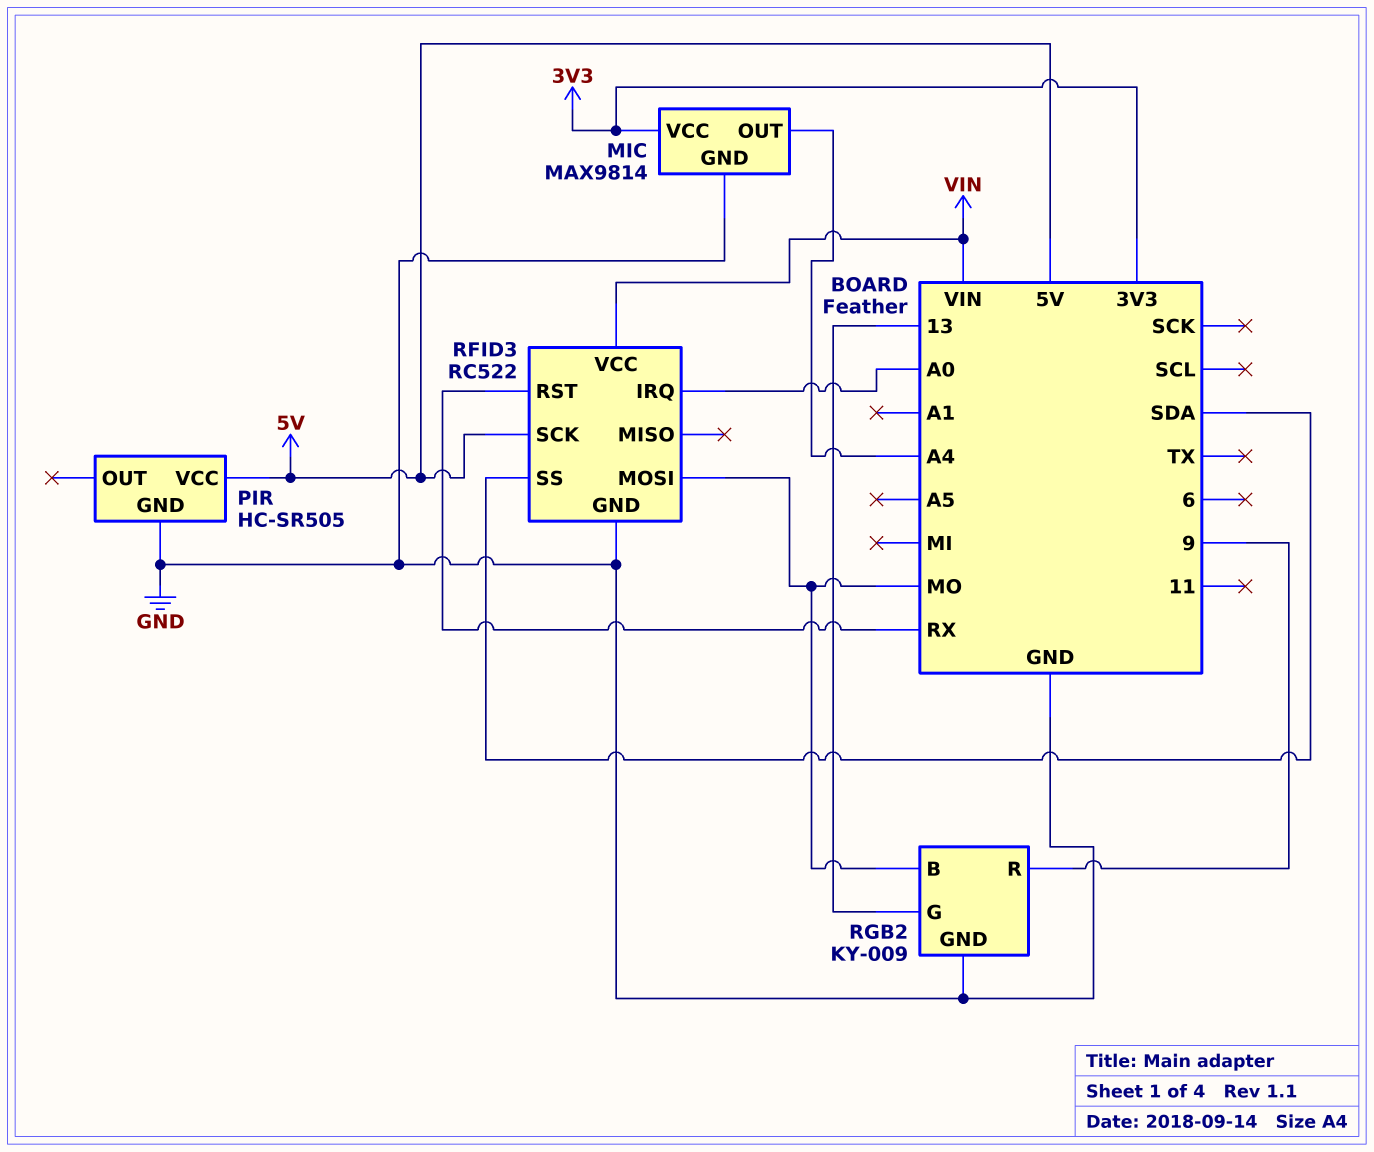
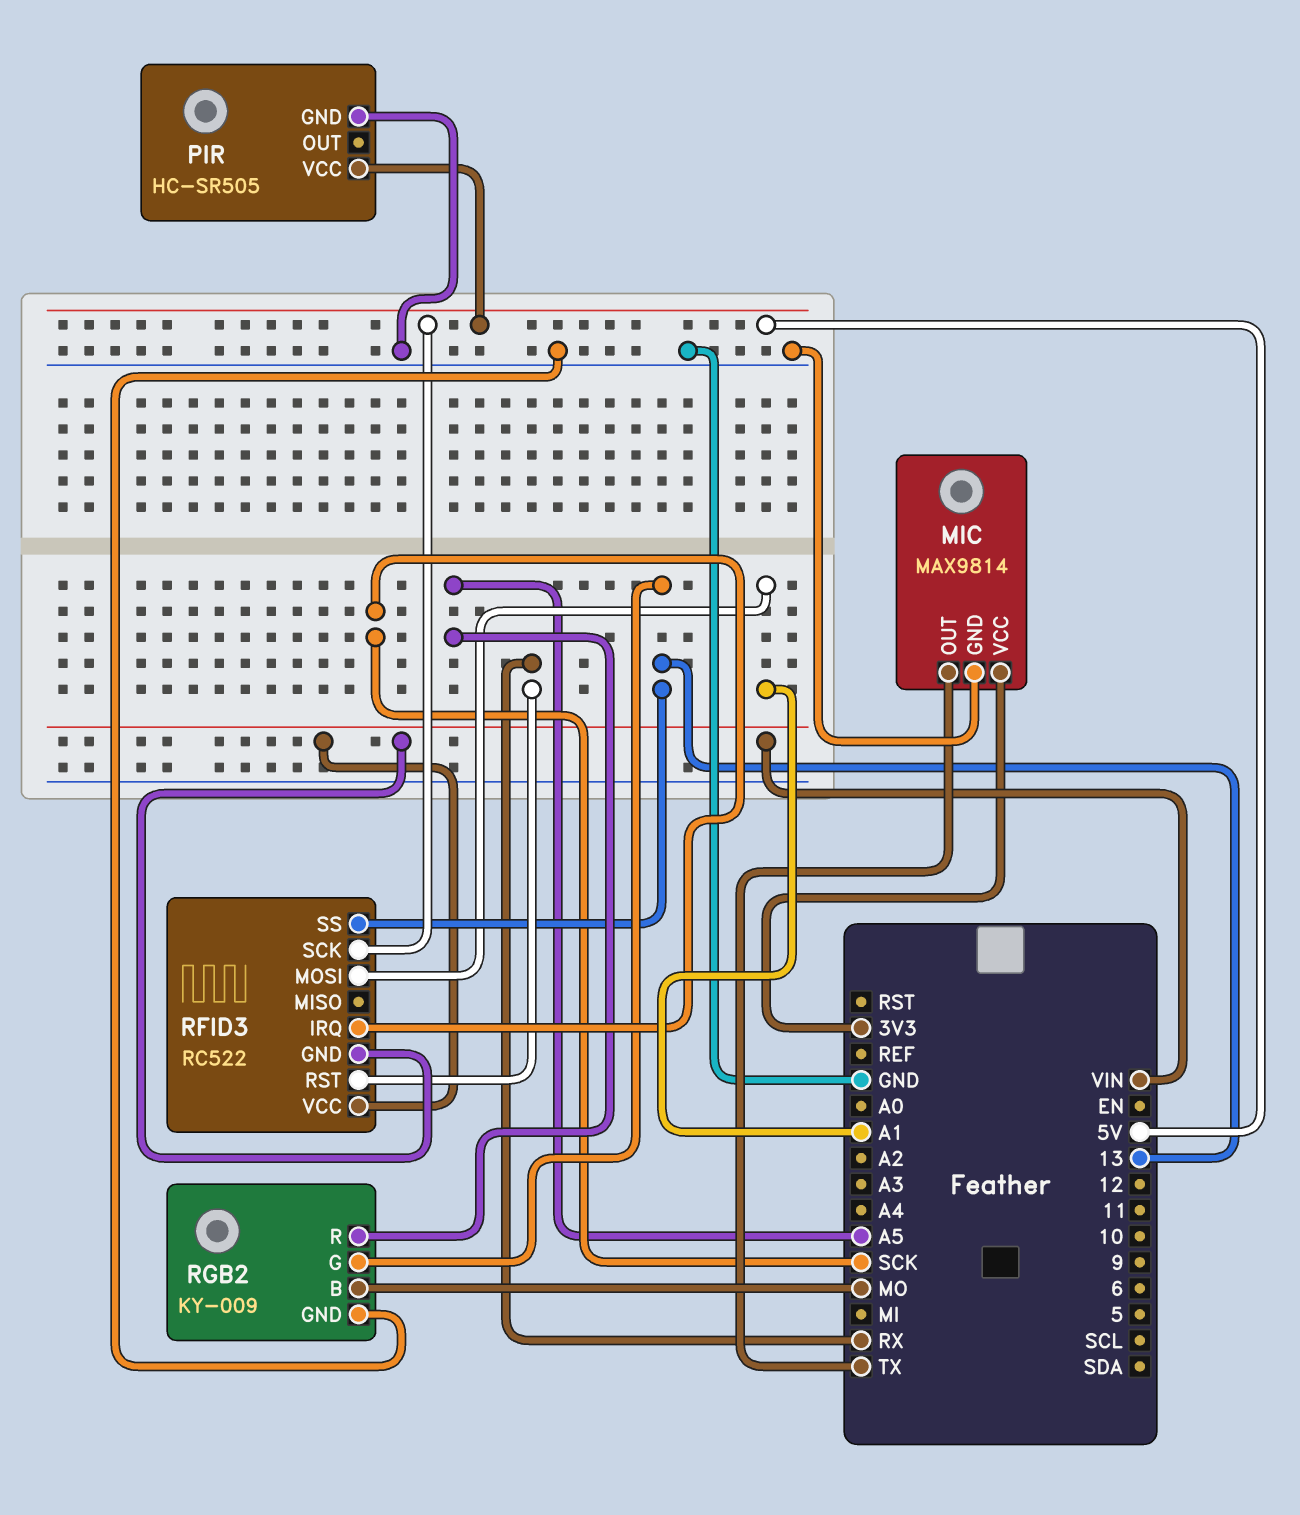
MIC pin OUT: A4 -> TX
RFID3 pin GND: GND -> VIN
RFID3 pin IRQ: A0 -> SCK
RFID3 pin MOSI: MO -> A1
RFID3 pin SS: SDA -> 13
RGB2 pin R: 9 -> A5

